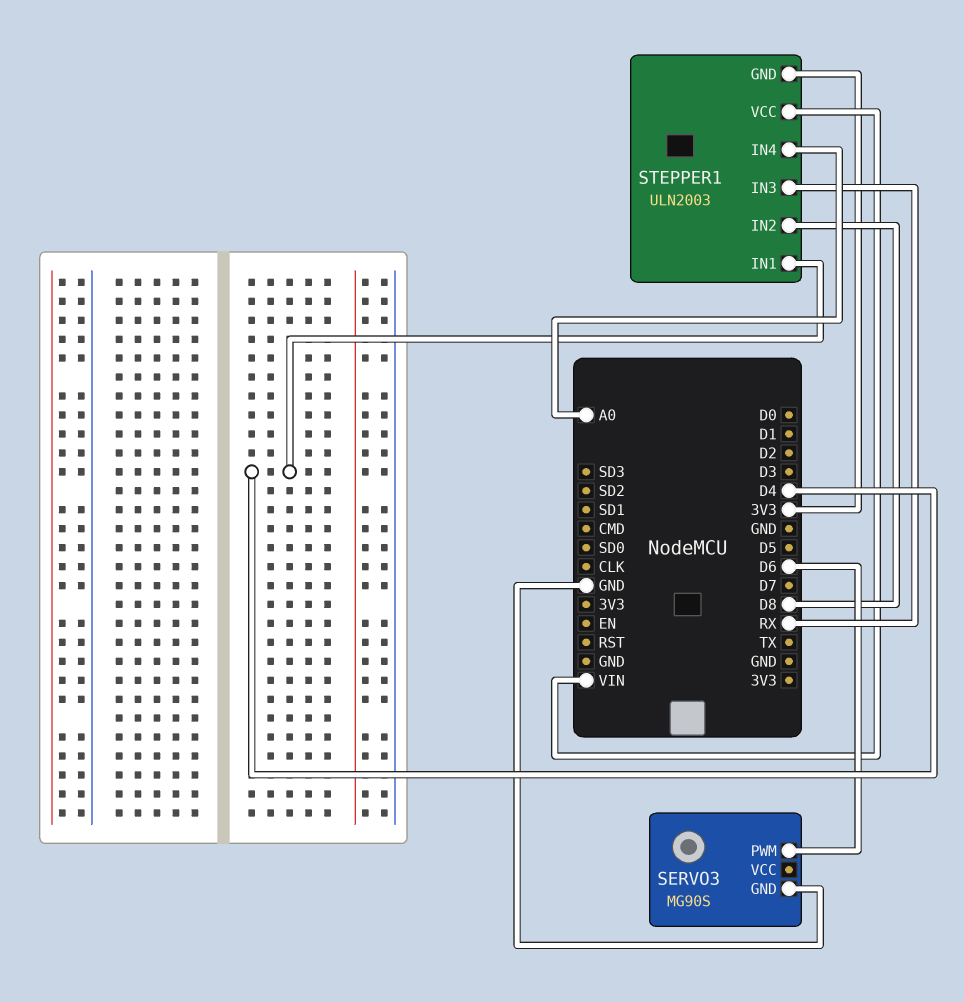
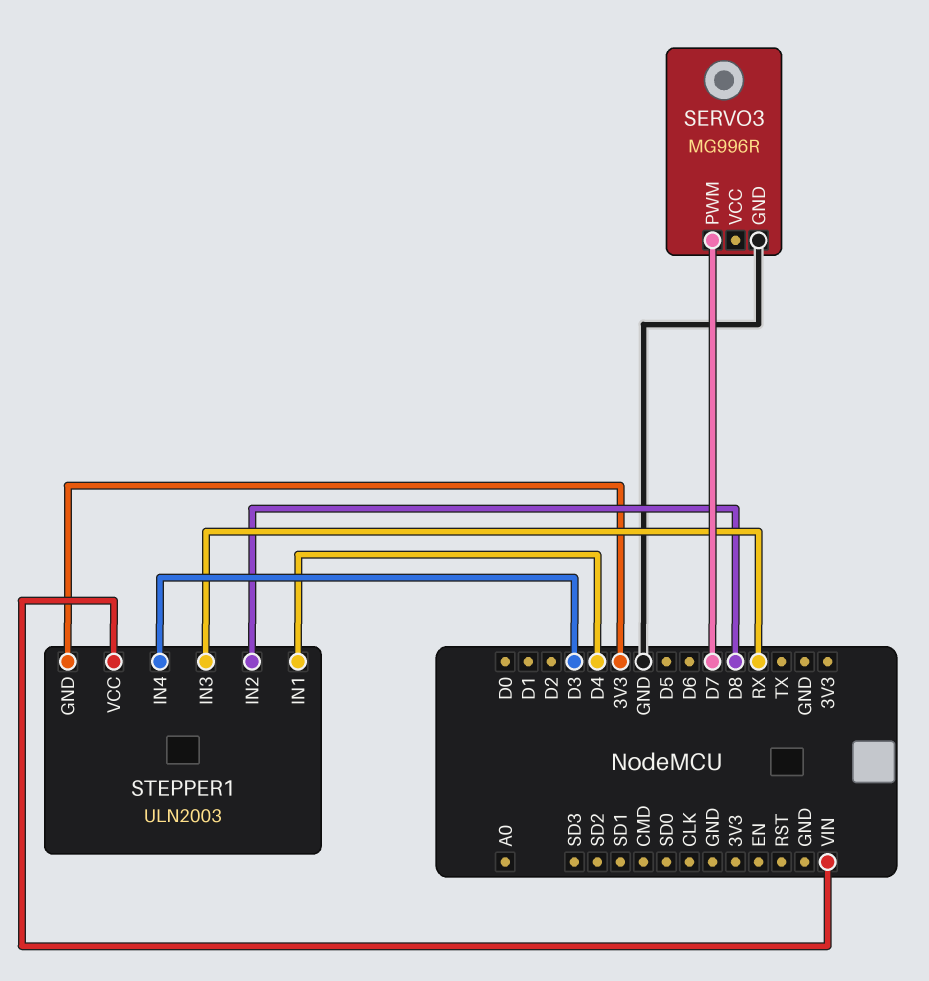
SERVO3: MG90S -> MG996R
SERVO3 pin PWM: D6 -> D7
STEPPER1 pin IN4: A0 -> D3

